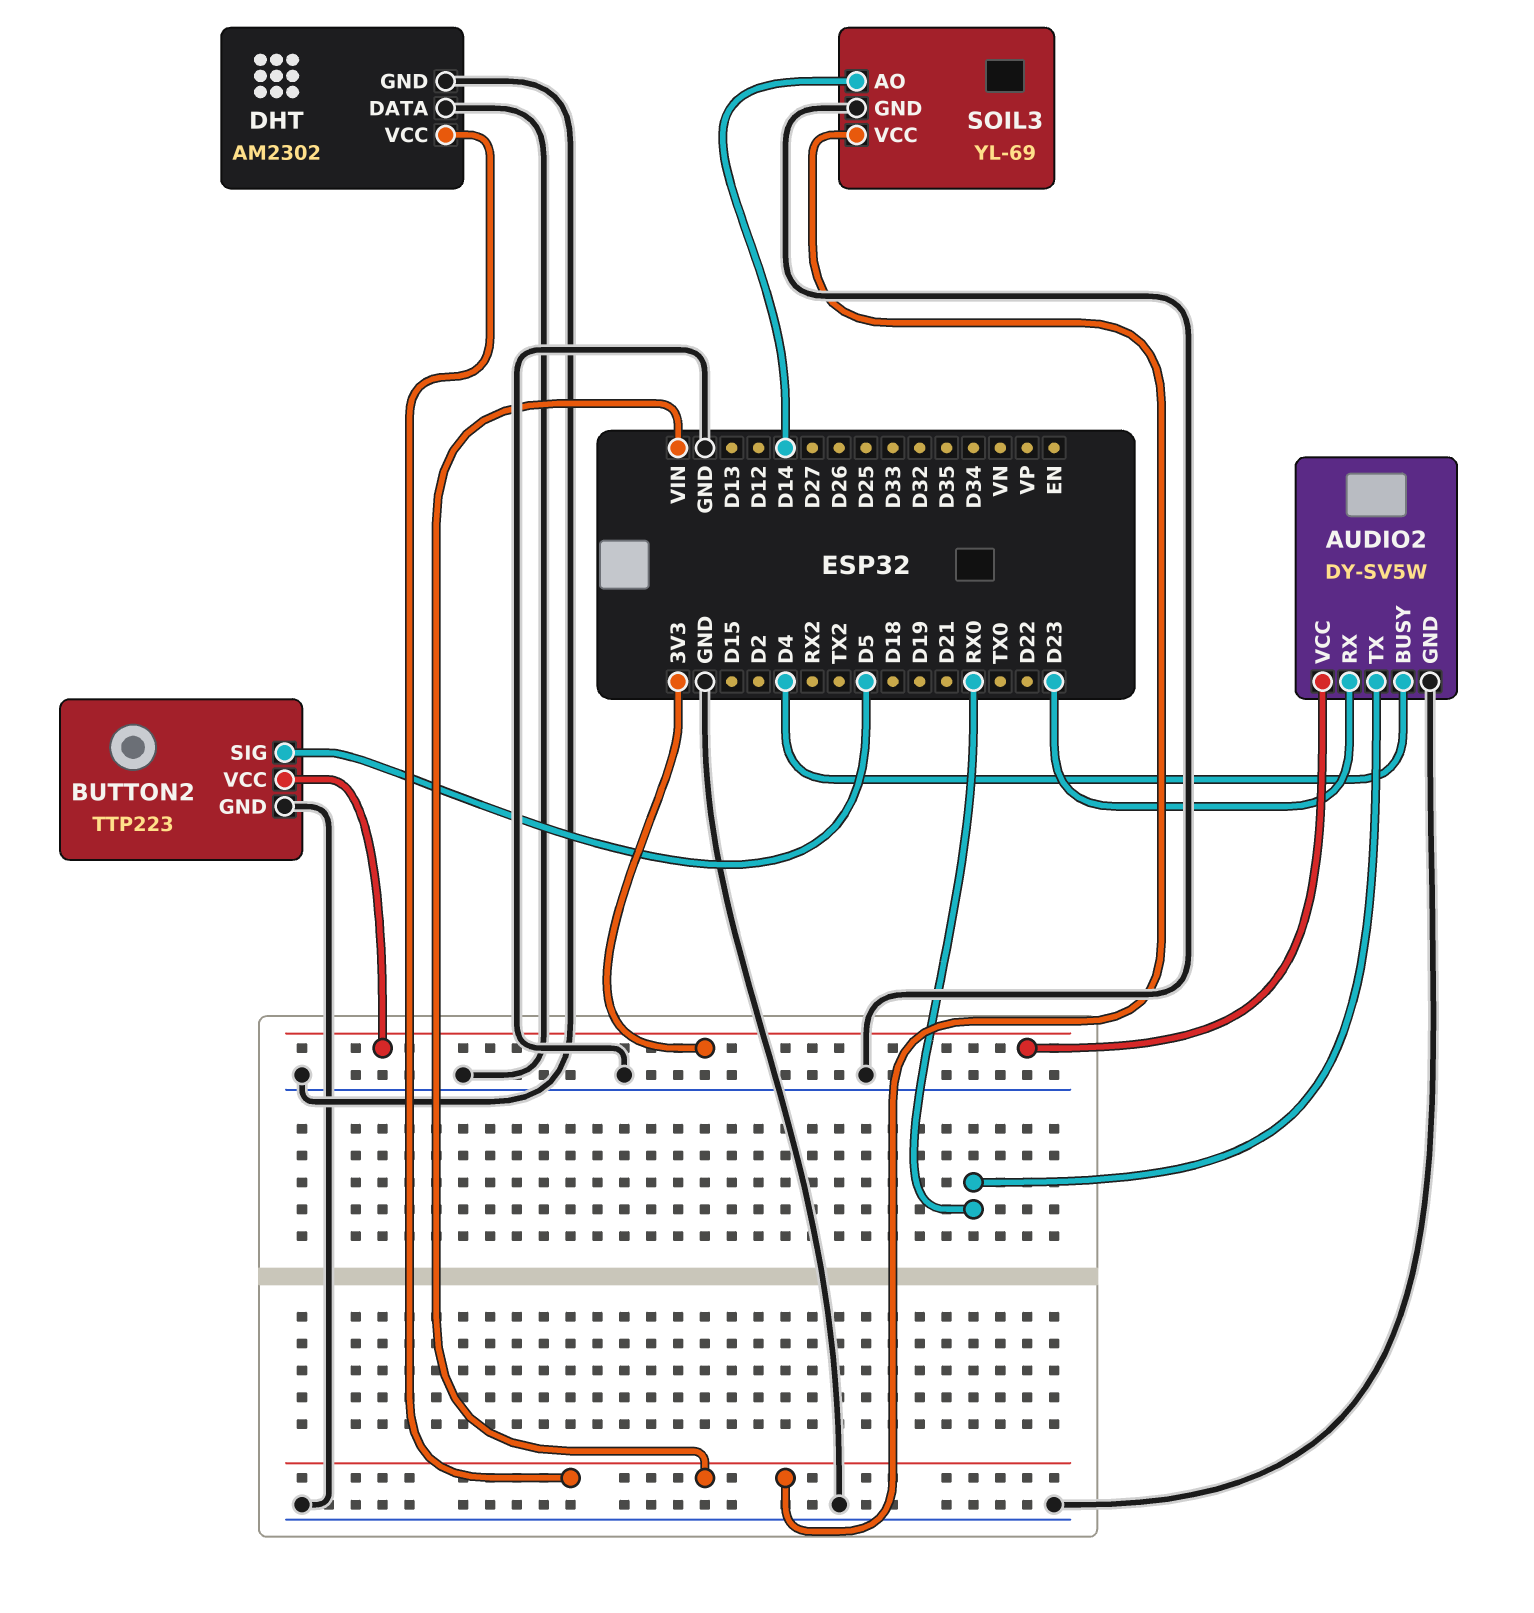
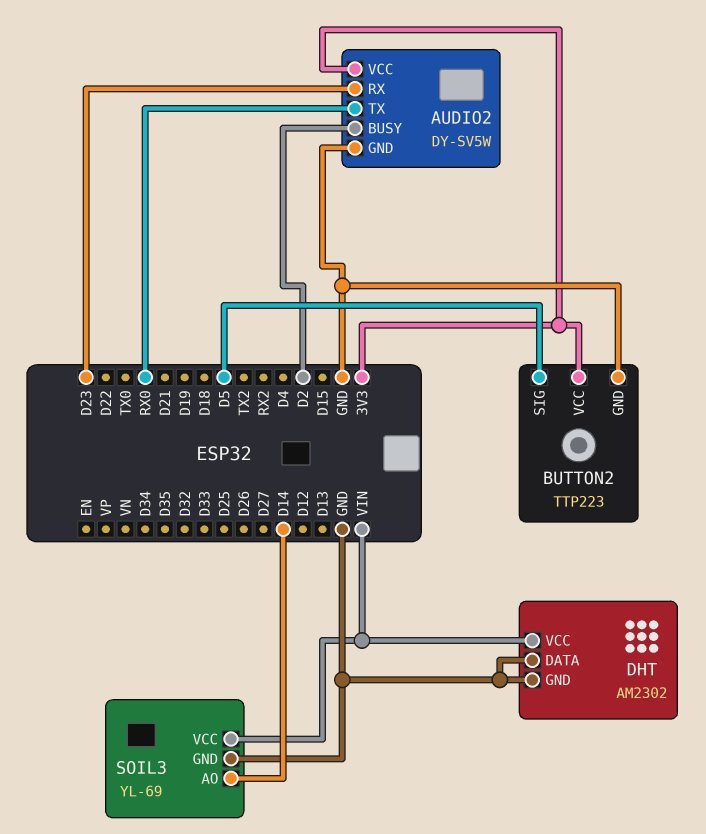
AUDIO2 pin BUSY: D4 -> D2

